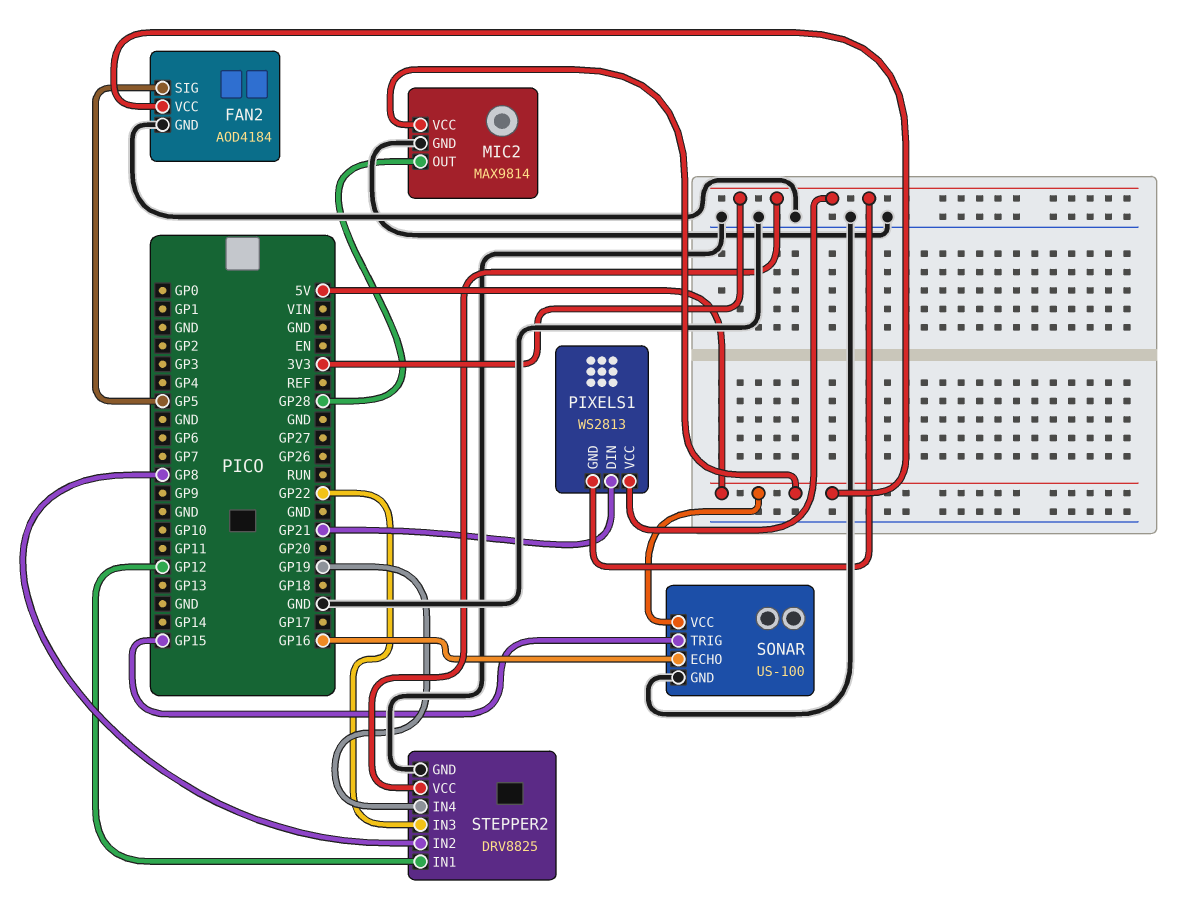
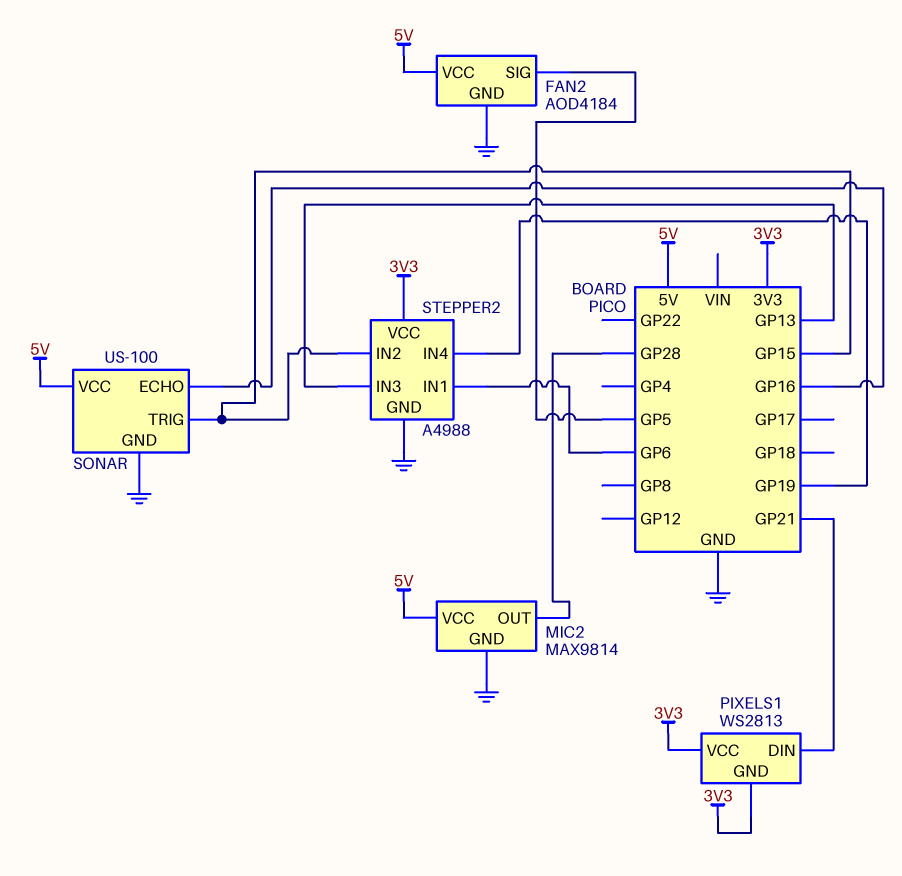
STEPPER2: DRV8825 -> A4988
STEPPER2 pin IN1: GP12 -> GP6
STEPPER2 pin IN2: GP8 -> GP15
STEPPER2 pin IN3: GP22 -> GP13

